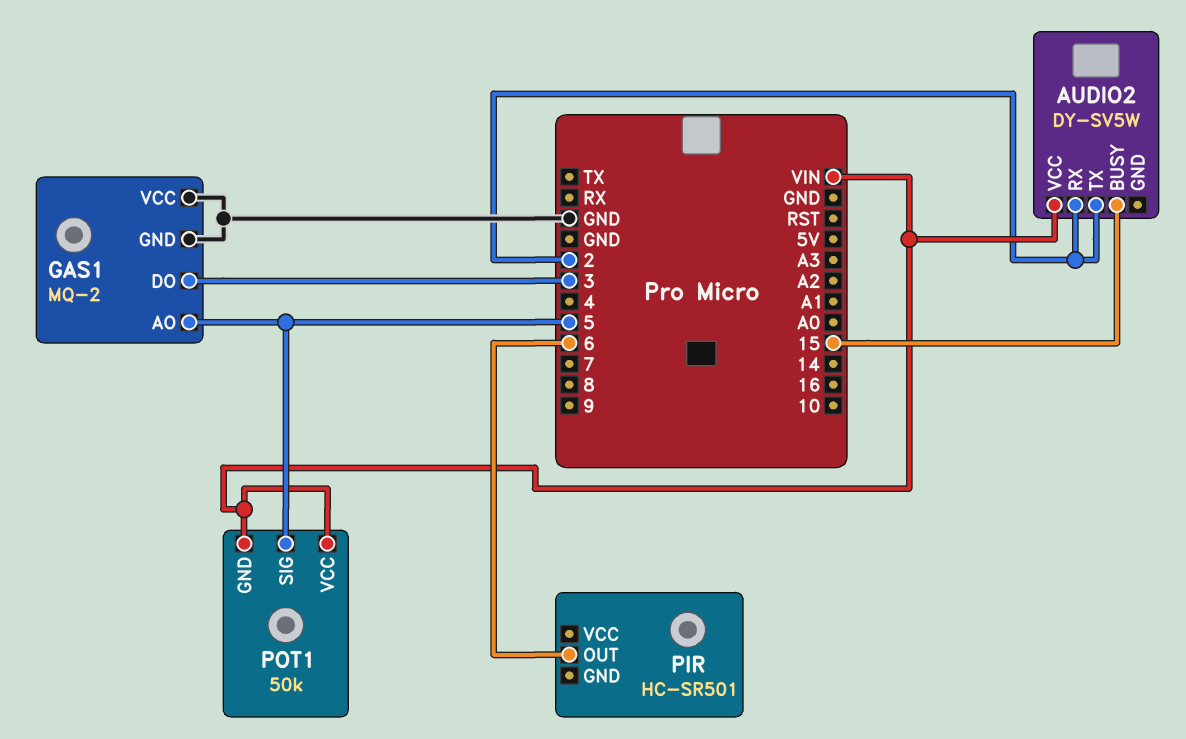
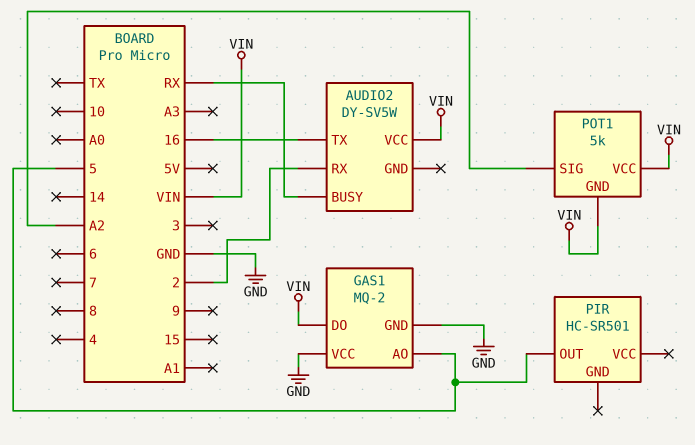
AUDIO2 pin BUSY: 15 -> RX
AUDIO2 pin TX: 2 -> 16
GAS1 pin DO: 3 -> VIN
PIR pin OUT: 6 -> 5
POT1: 50k -> 5k
POT1 pin SIG: 5 -> A2

